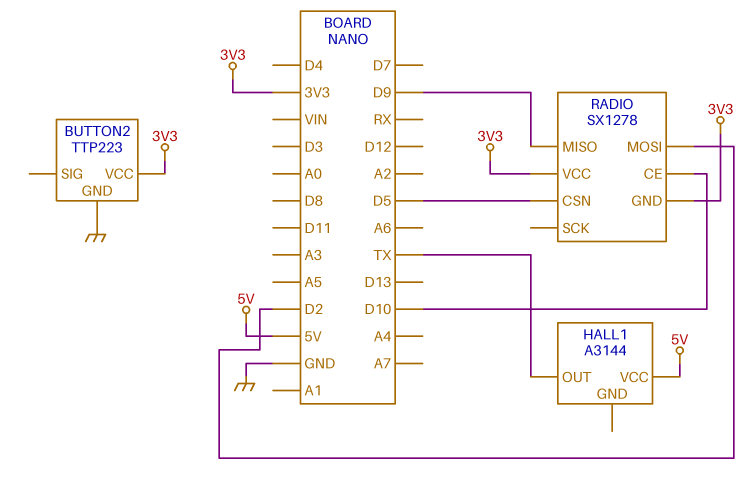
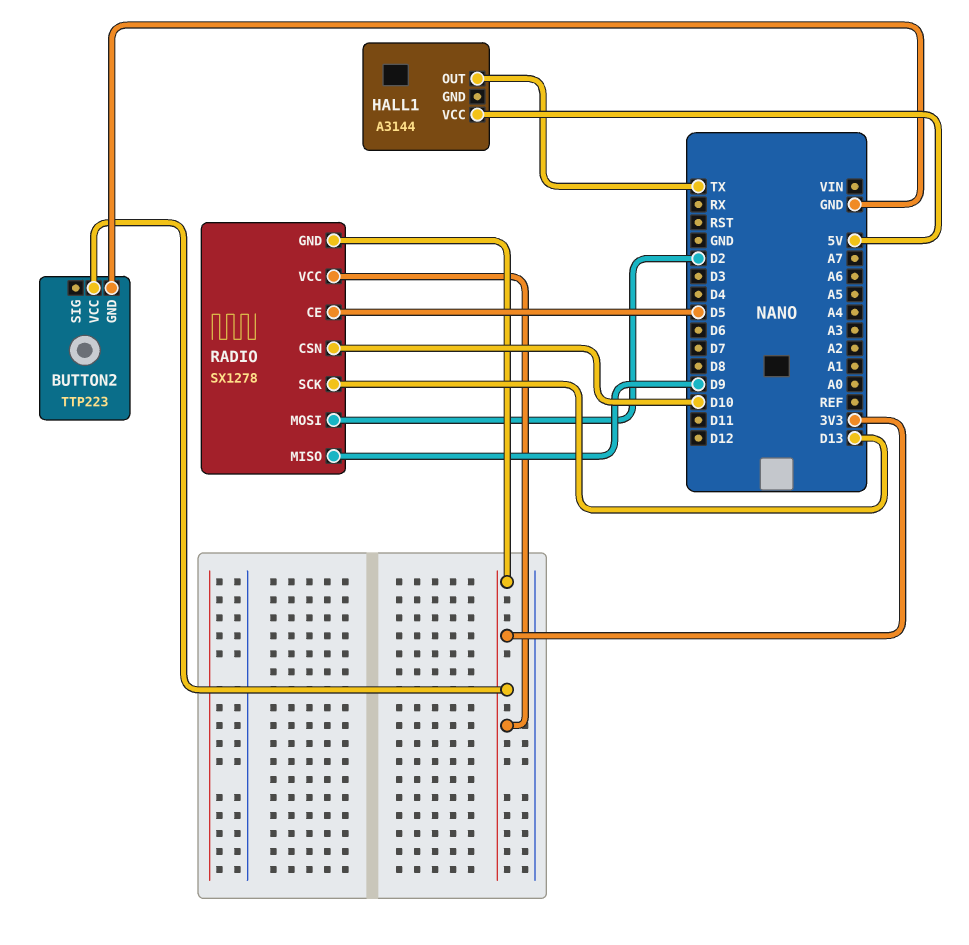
RADIO pin CE: D10 -> D5
RADIO pin CSN: D5 -> D10
RADIO pin SCK: none -> D13

